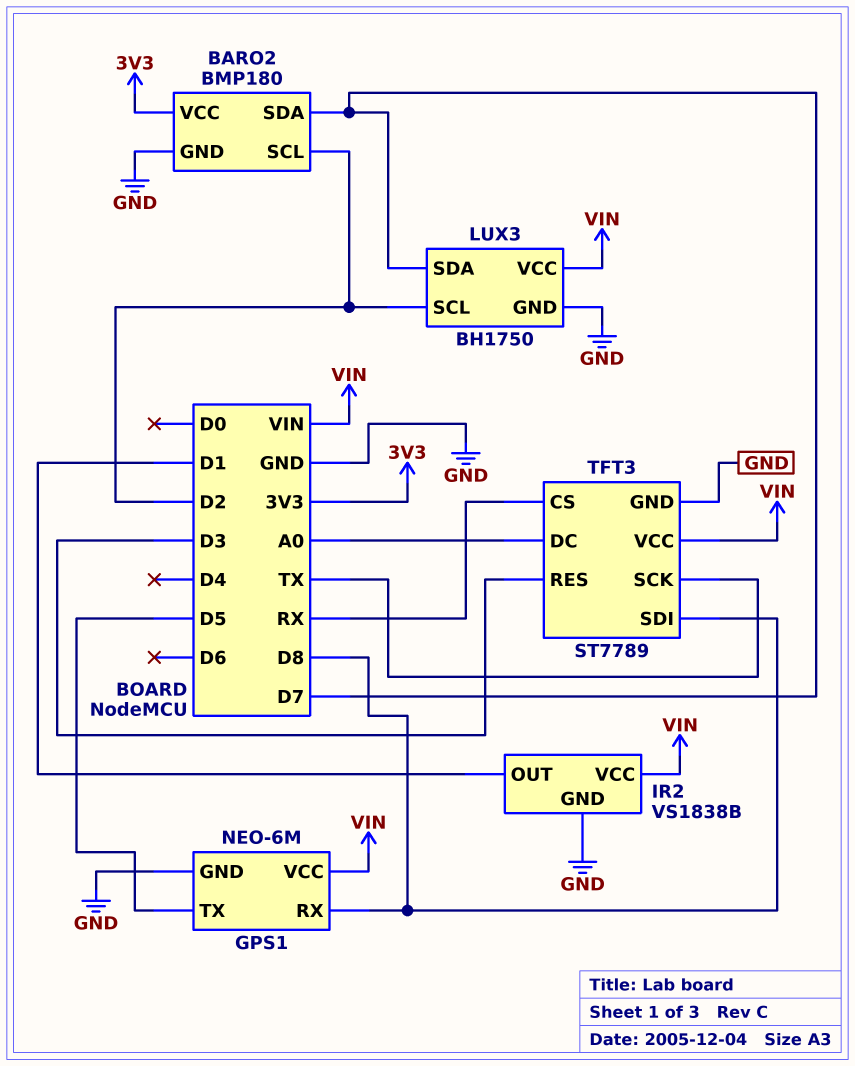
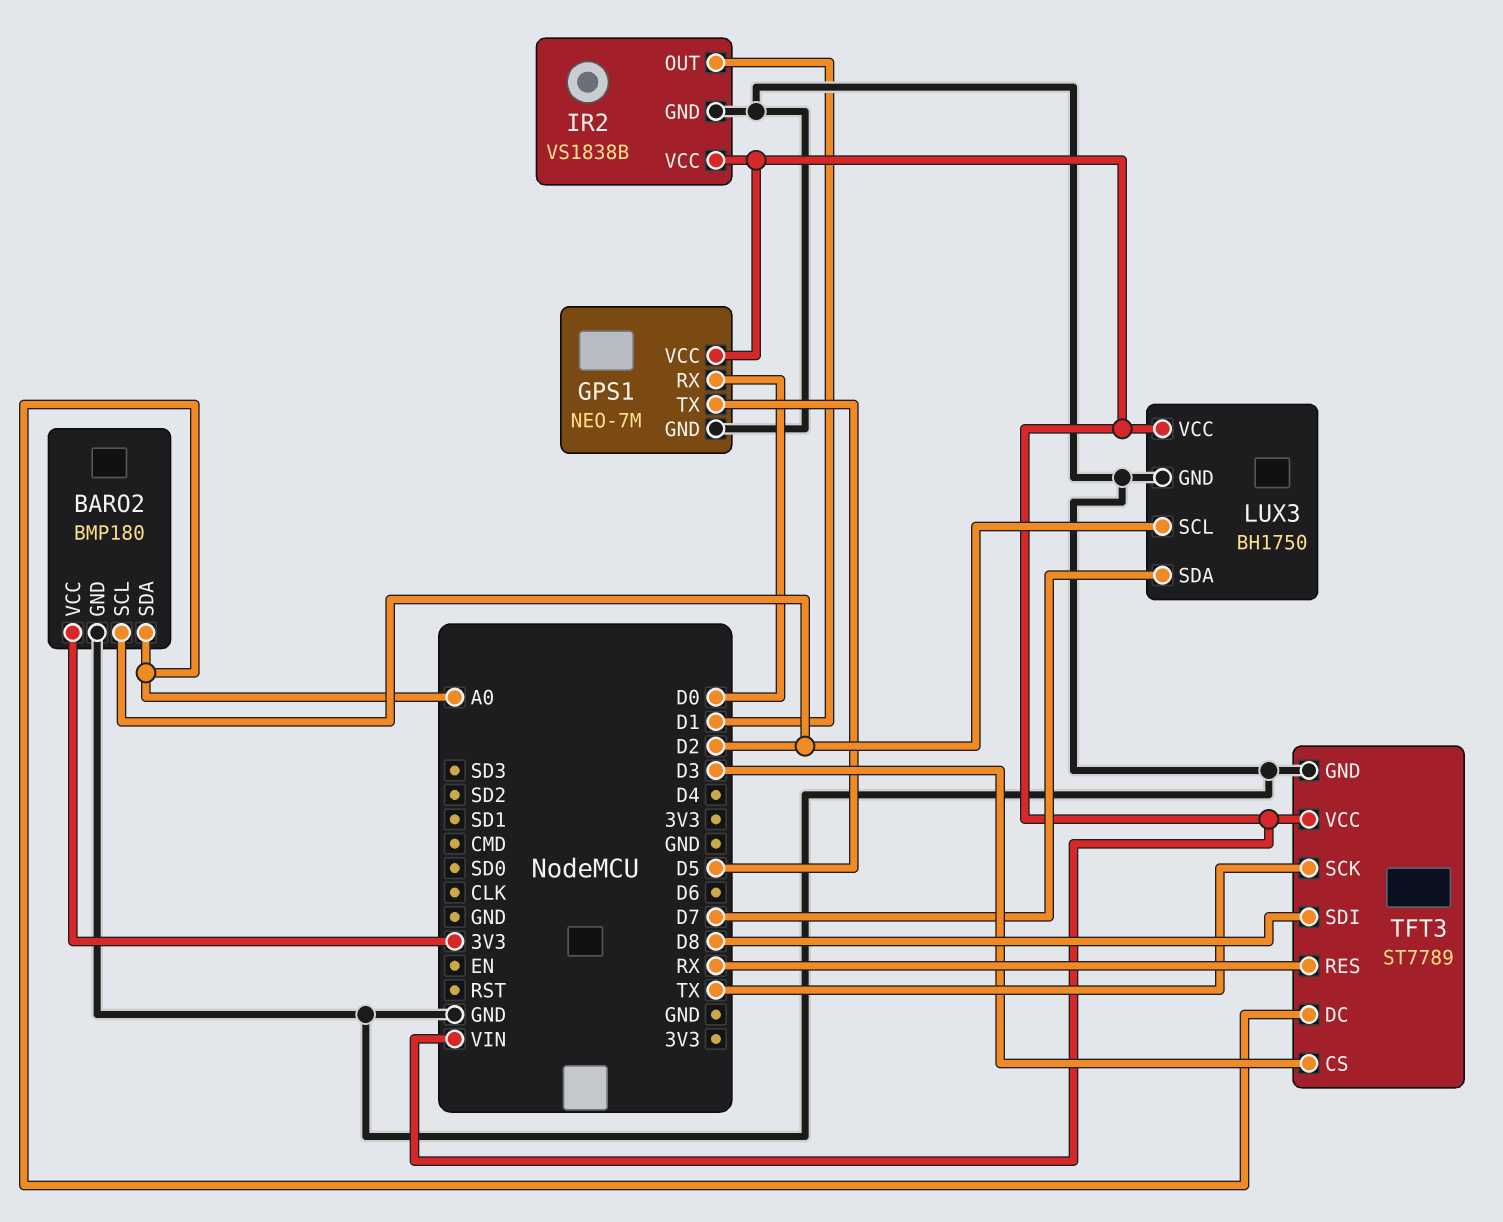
BARO2 pin SDA: D7 -> A0
GPS1: NEO-6M -> NEO-7M
GPS1 pin RX: D8 -> D0
TFT3 pin CS: RX -> D3
TFT3 pin RES: D3 -> RX

